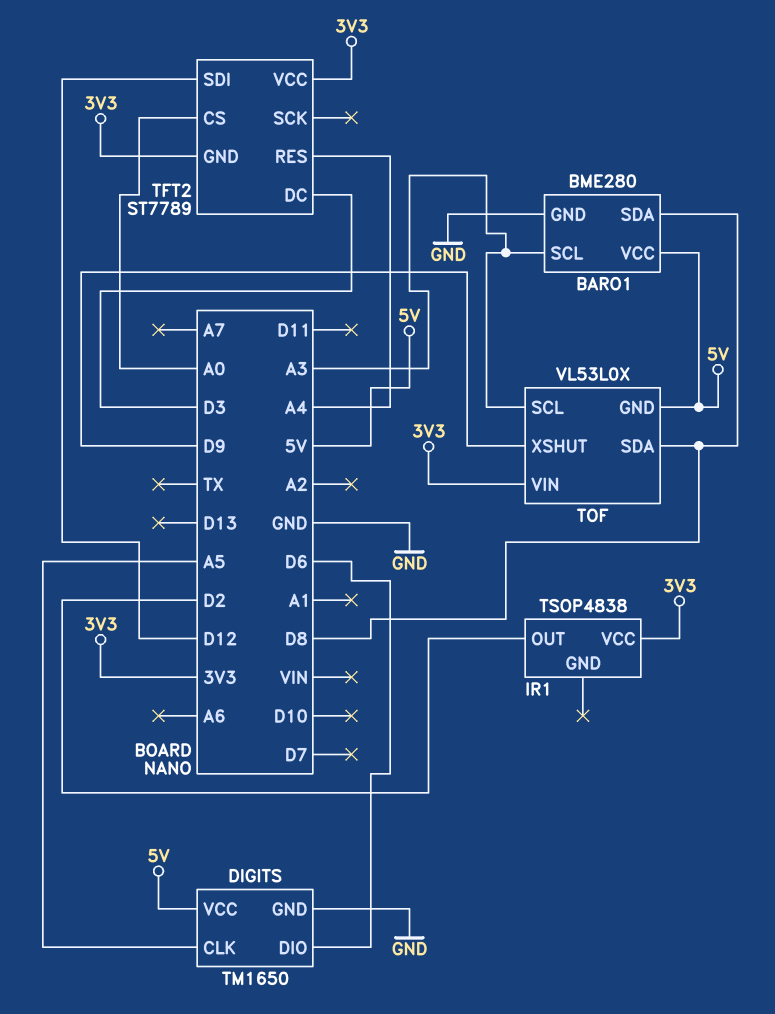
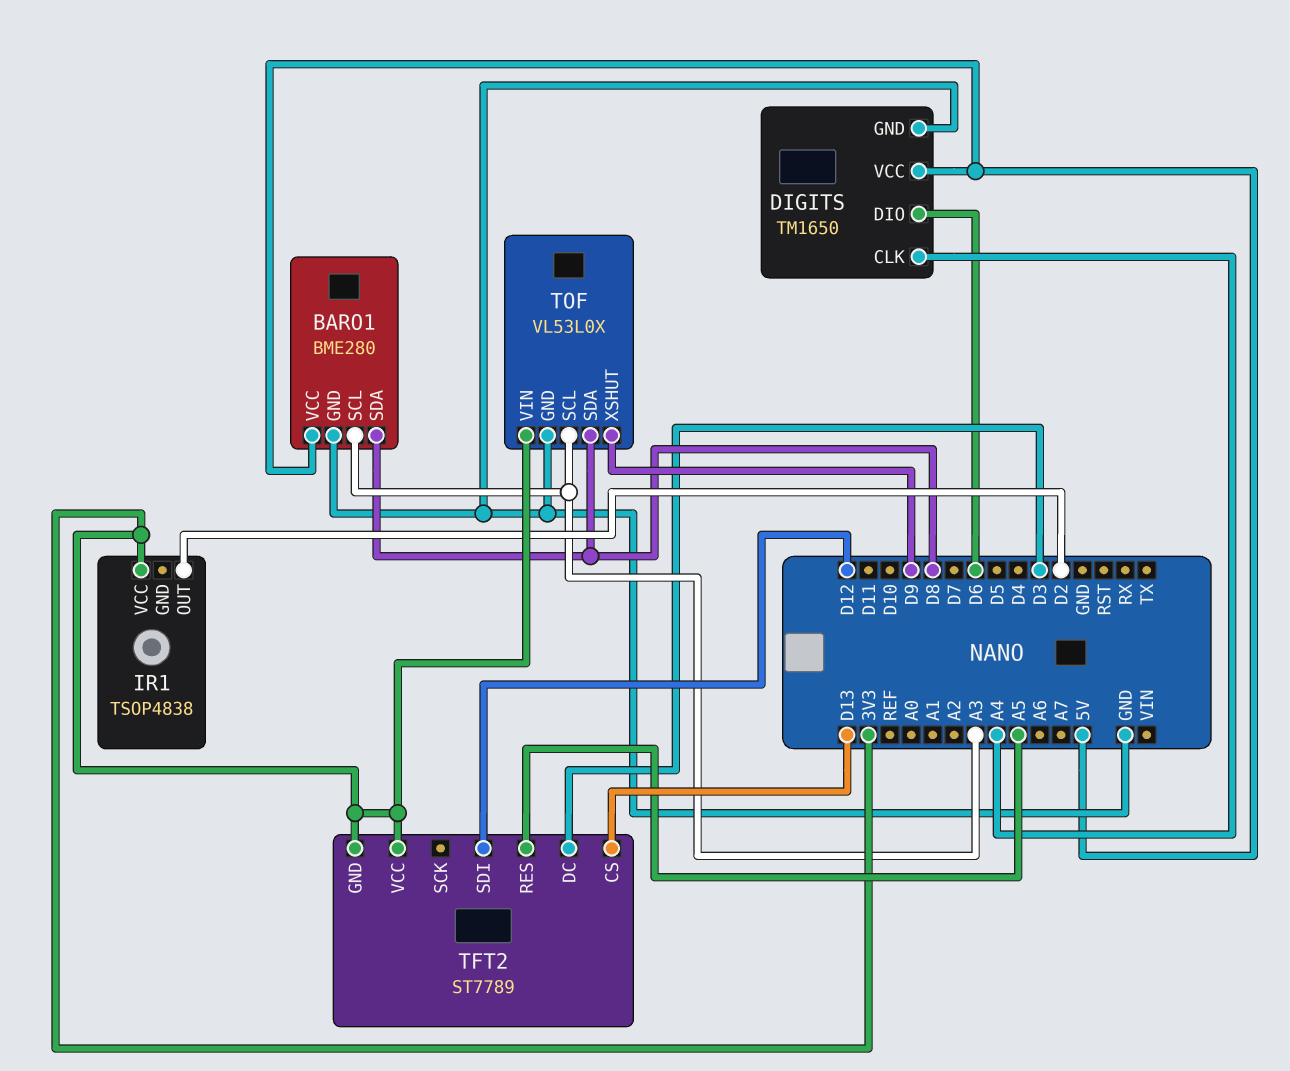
DIGITS pin CLK: A5 -> A4
TFT2 pin CS: A0 -> D13
TFT2 pin RES: A4 -> A5
TOF pin GND: 5V -> GND

